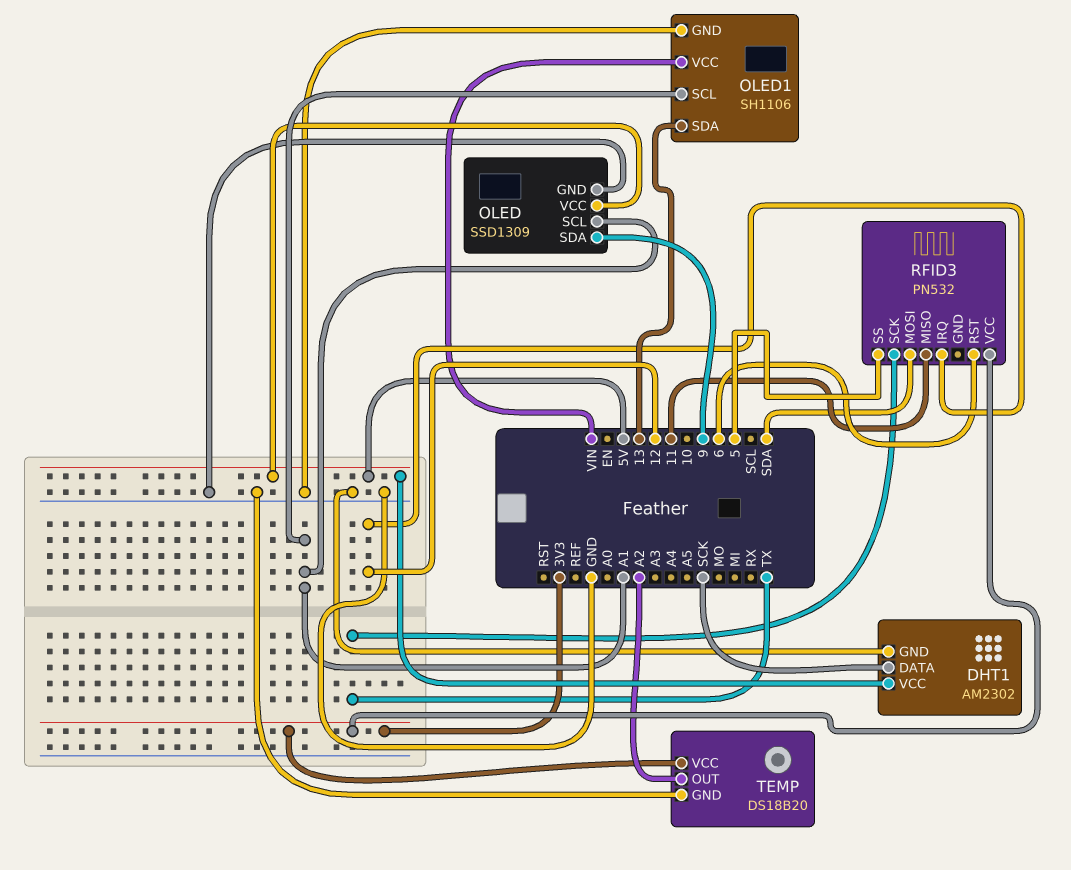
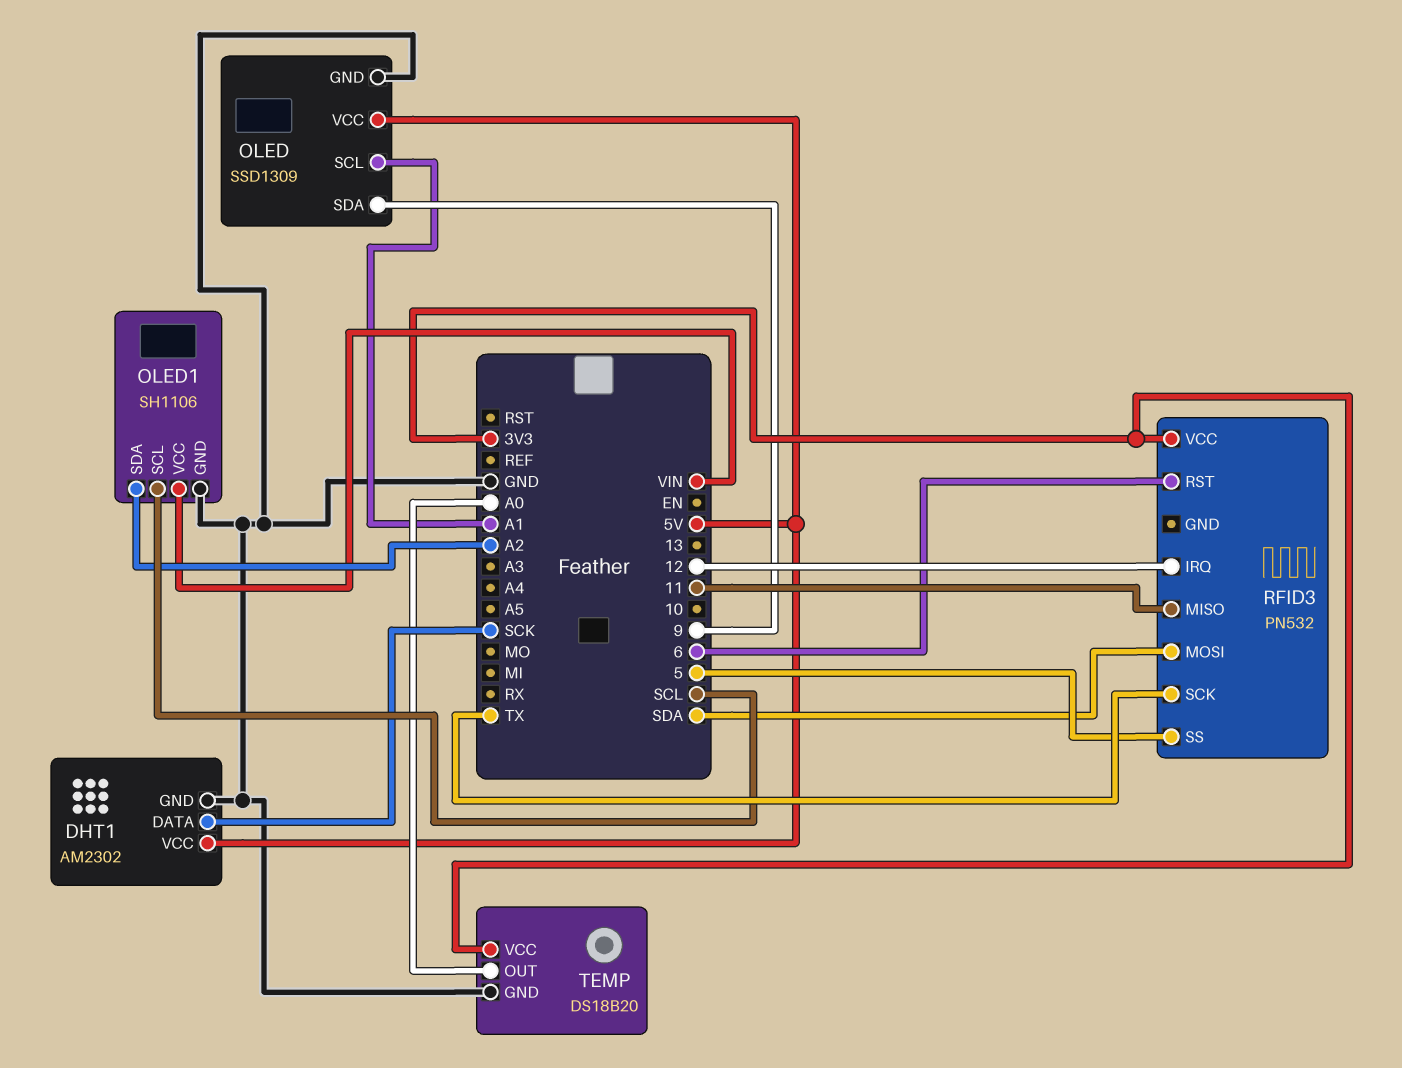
OLED1 pin SCL: A1 -> SCL
OLED1 pin SDA: 13 -> A2
TEMP pin OUT: A2 -> A0

